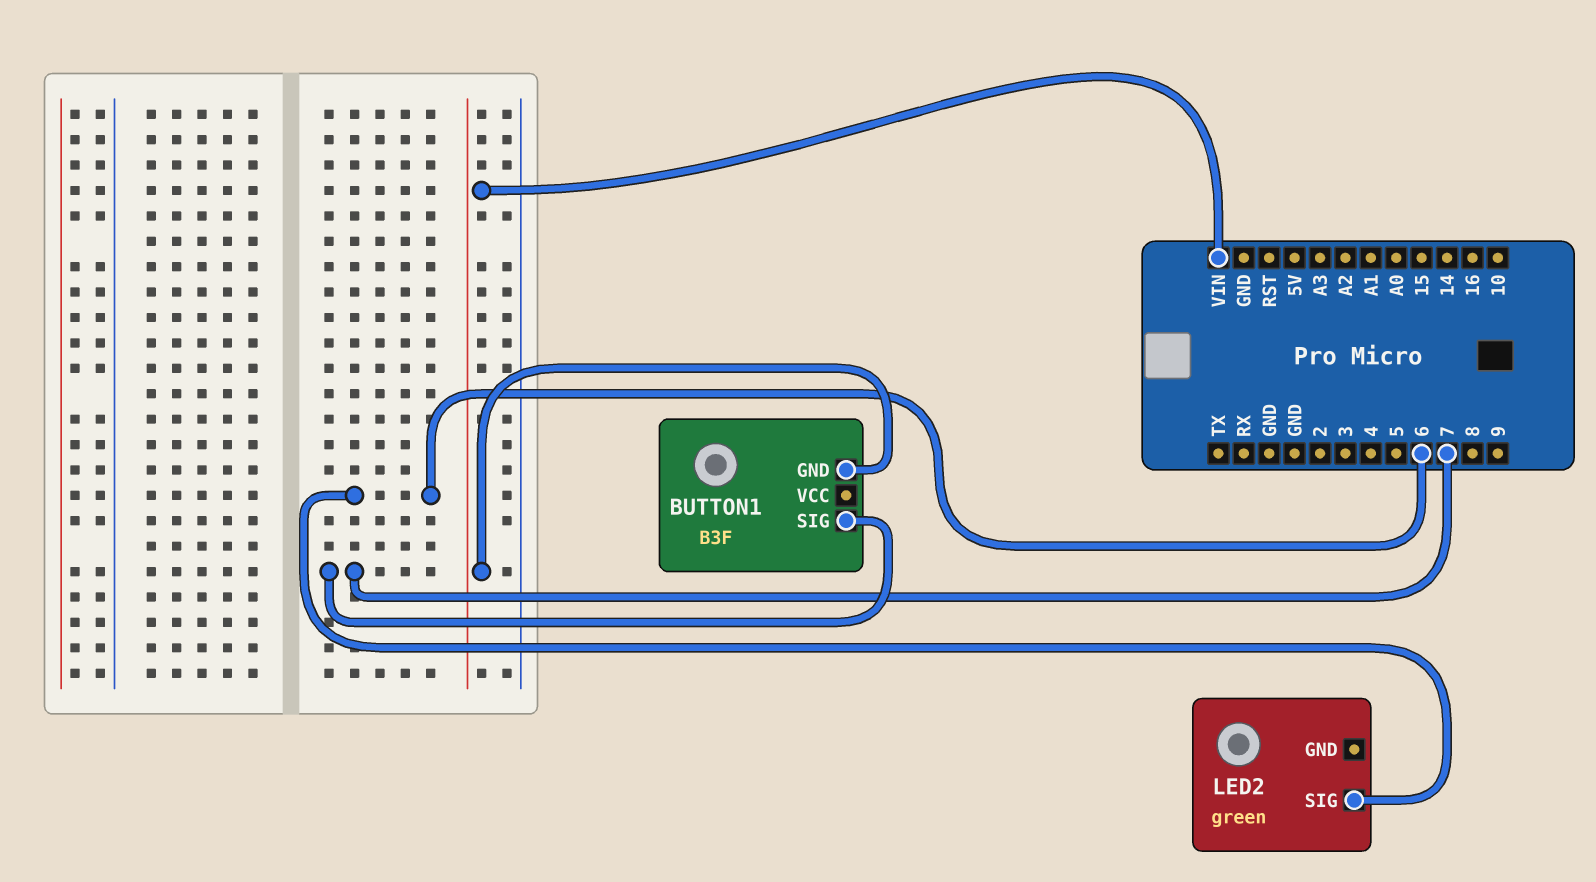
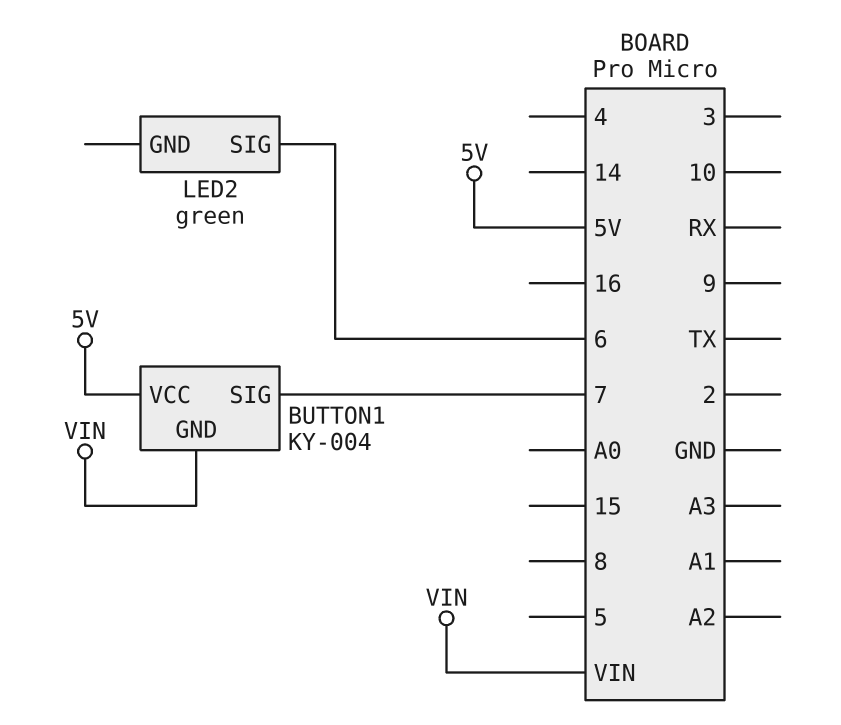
BUTTON1: B3F -> KY-004
BUTTON1 pin VCC: none -> 5V

